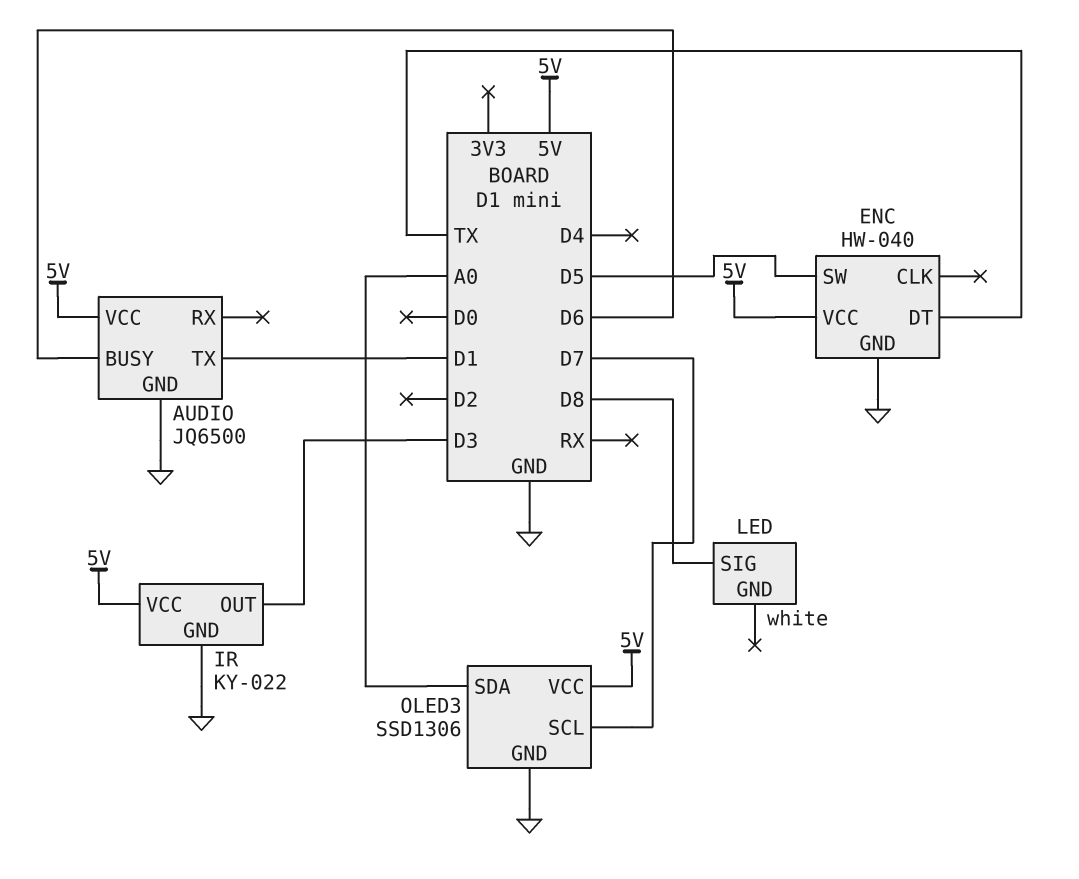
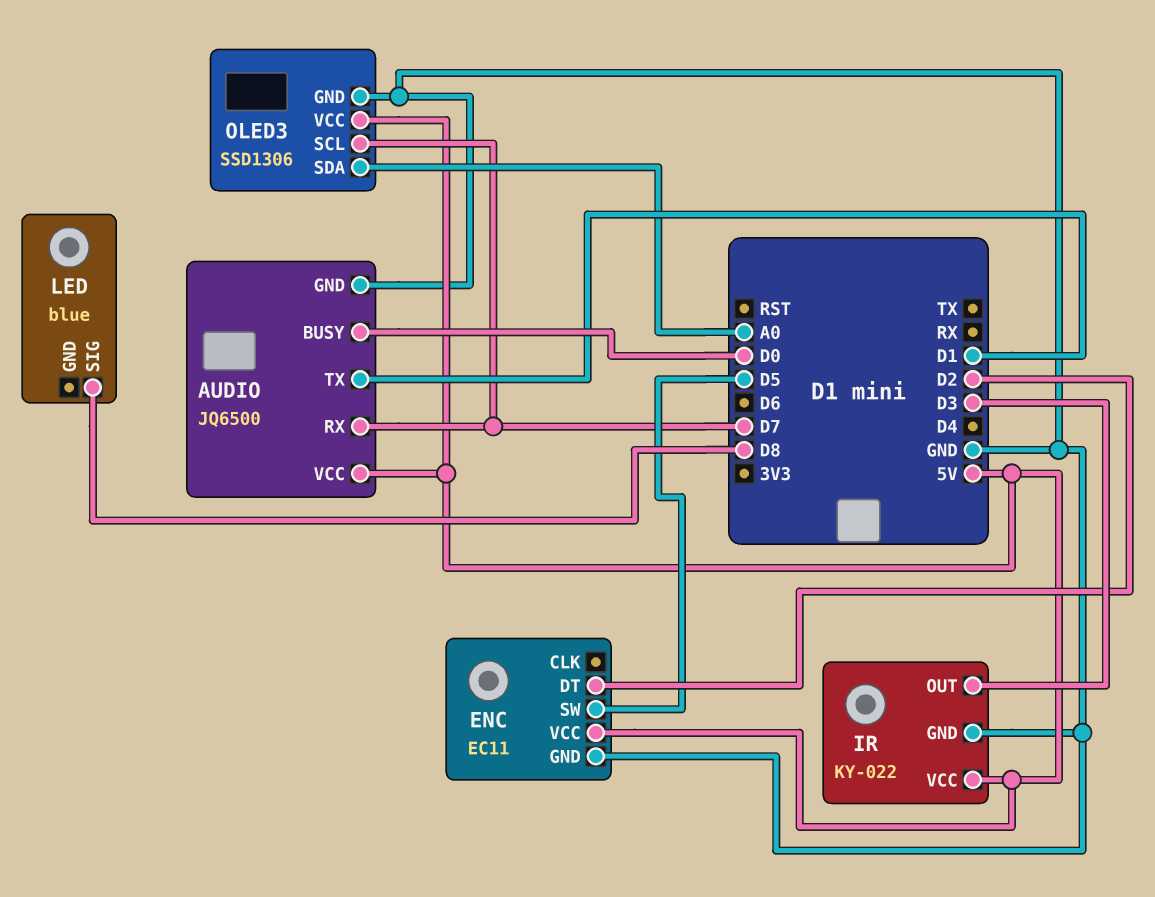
AUDIO pin BUSY: D6 -> D0
AUDIO pin RX: none -> D7
ENC: HW-040 -> EC11
ENC pin DT: TX -> D2
LED: white -> blue

